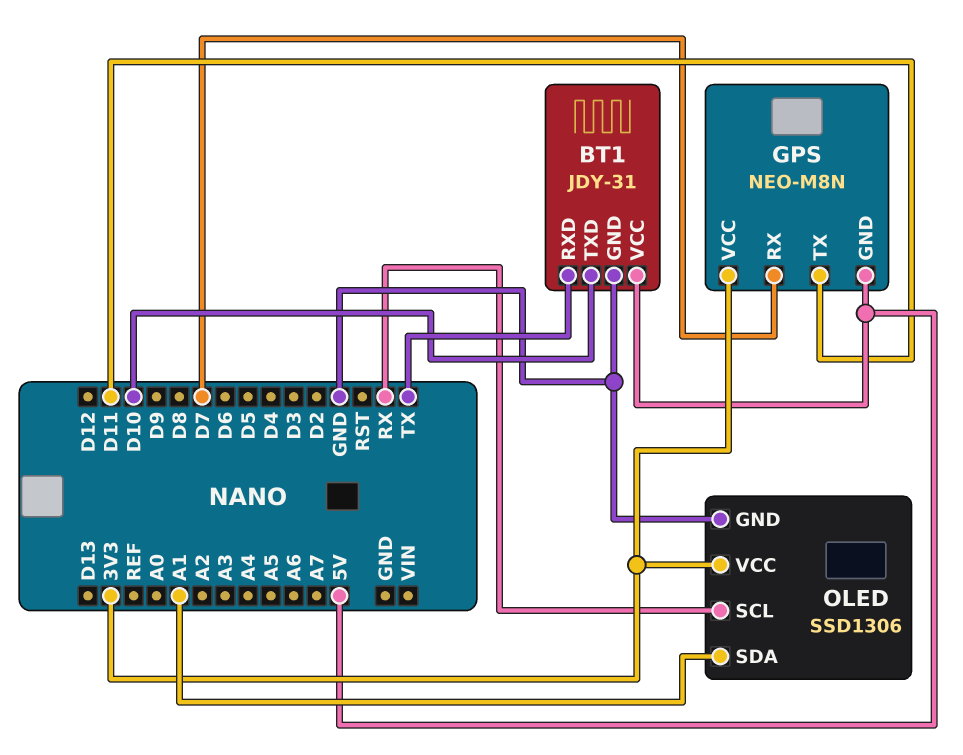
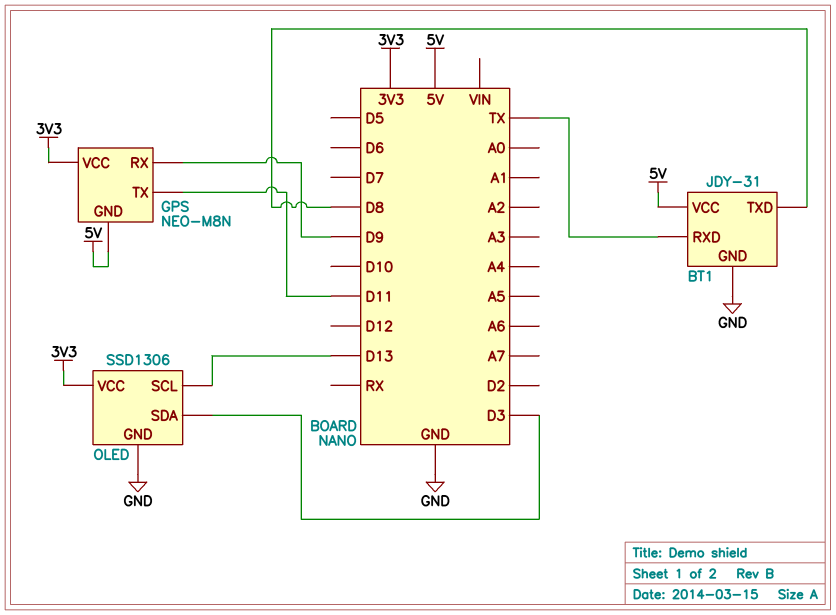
BT1 pin TXD: D10 -> D8
GPS pin RX: D7 -> D9
OLED pin SCL: RX -> D13
OLED pin SDA: A1 -> D3

